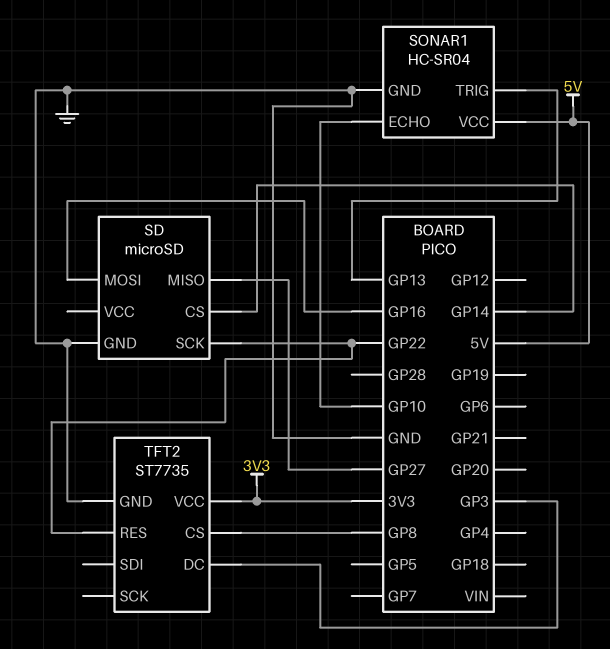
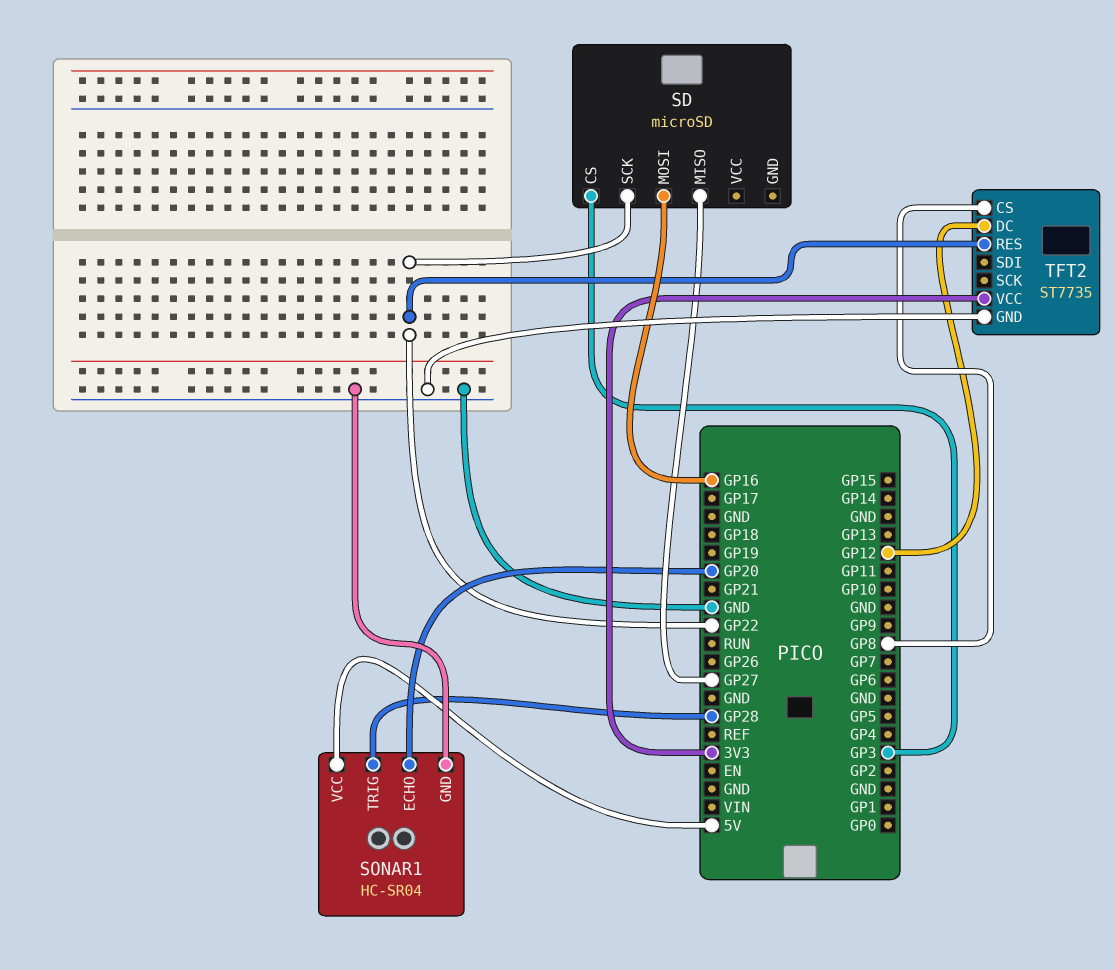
SD pin CS: GP14 -> GP3
SD pin GND: GND -> none
SONAR1 pin ECHO: GP10 -> GP20
SONAR1 pin TRIG: GP13 -> GP28
TFT2 pin DC: GP3 -> GP12

